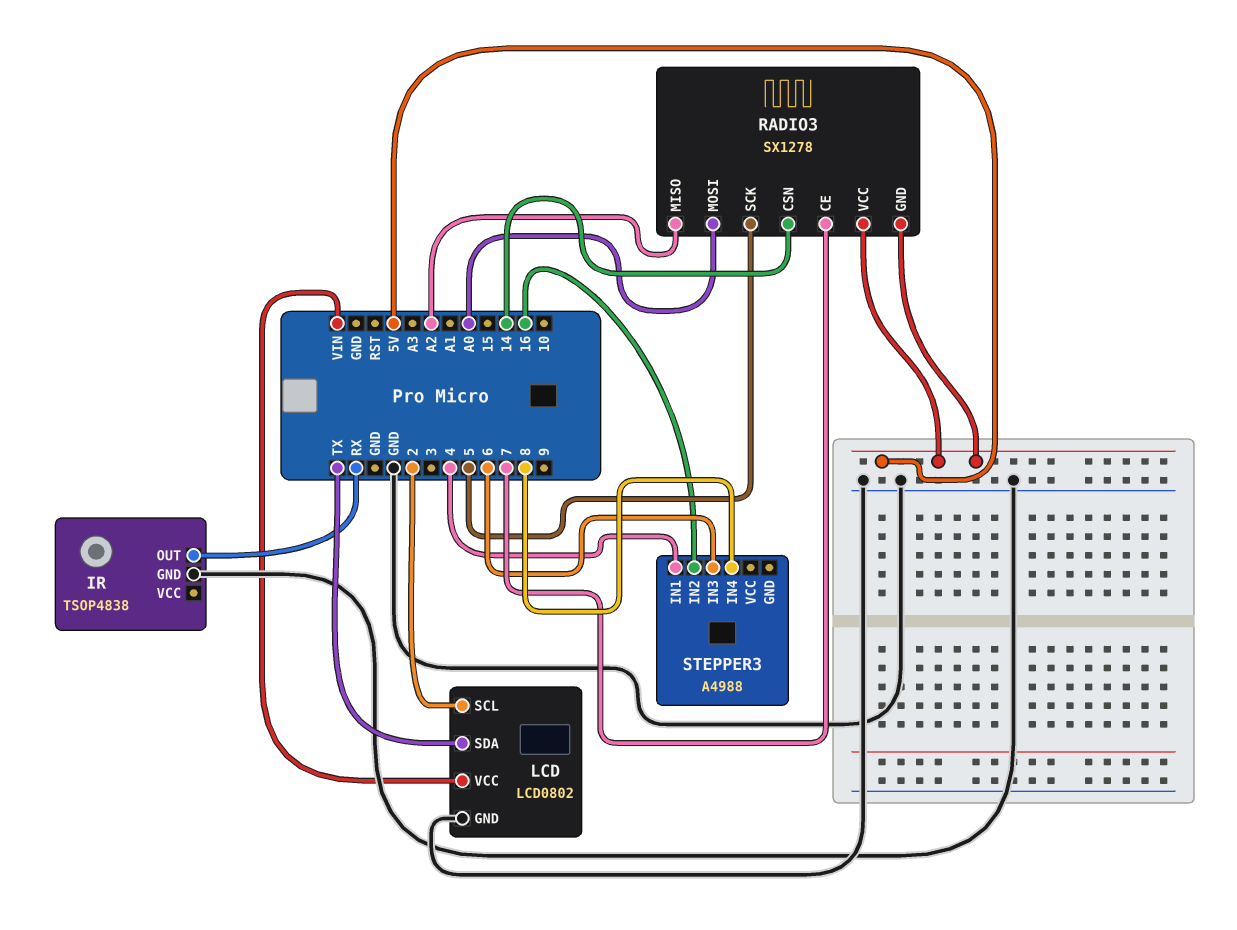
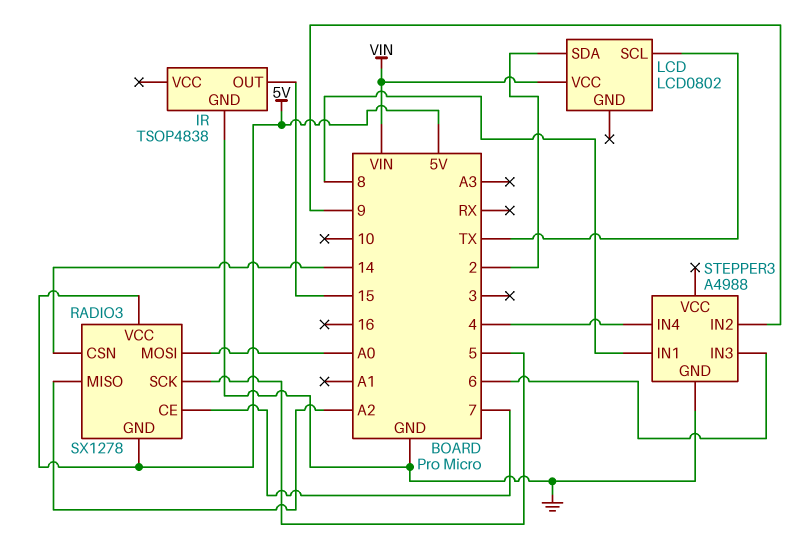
IR pin OUT: RX -> 15
LCD pin GND: GND -> none
LCD pin SCL: 2 -> TX
LCD pin SDA: TX -> 2
STEPPER3 pin GND: none -> GND
STEPPER3 pin IN1: 4 -> 8
STEPPER3 pin IN2: 16 -> 9
STEPPER3 pin IN4: 8 -> 4

